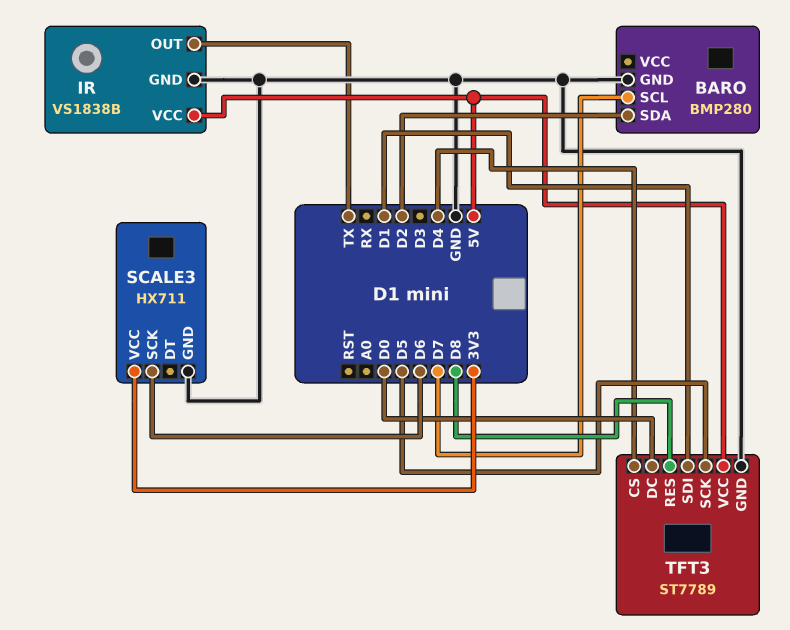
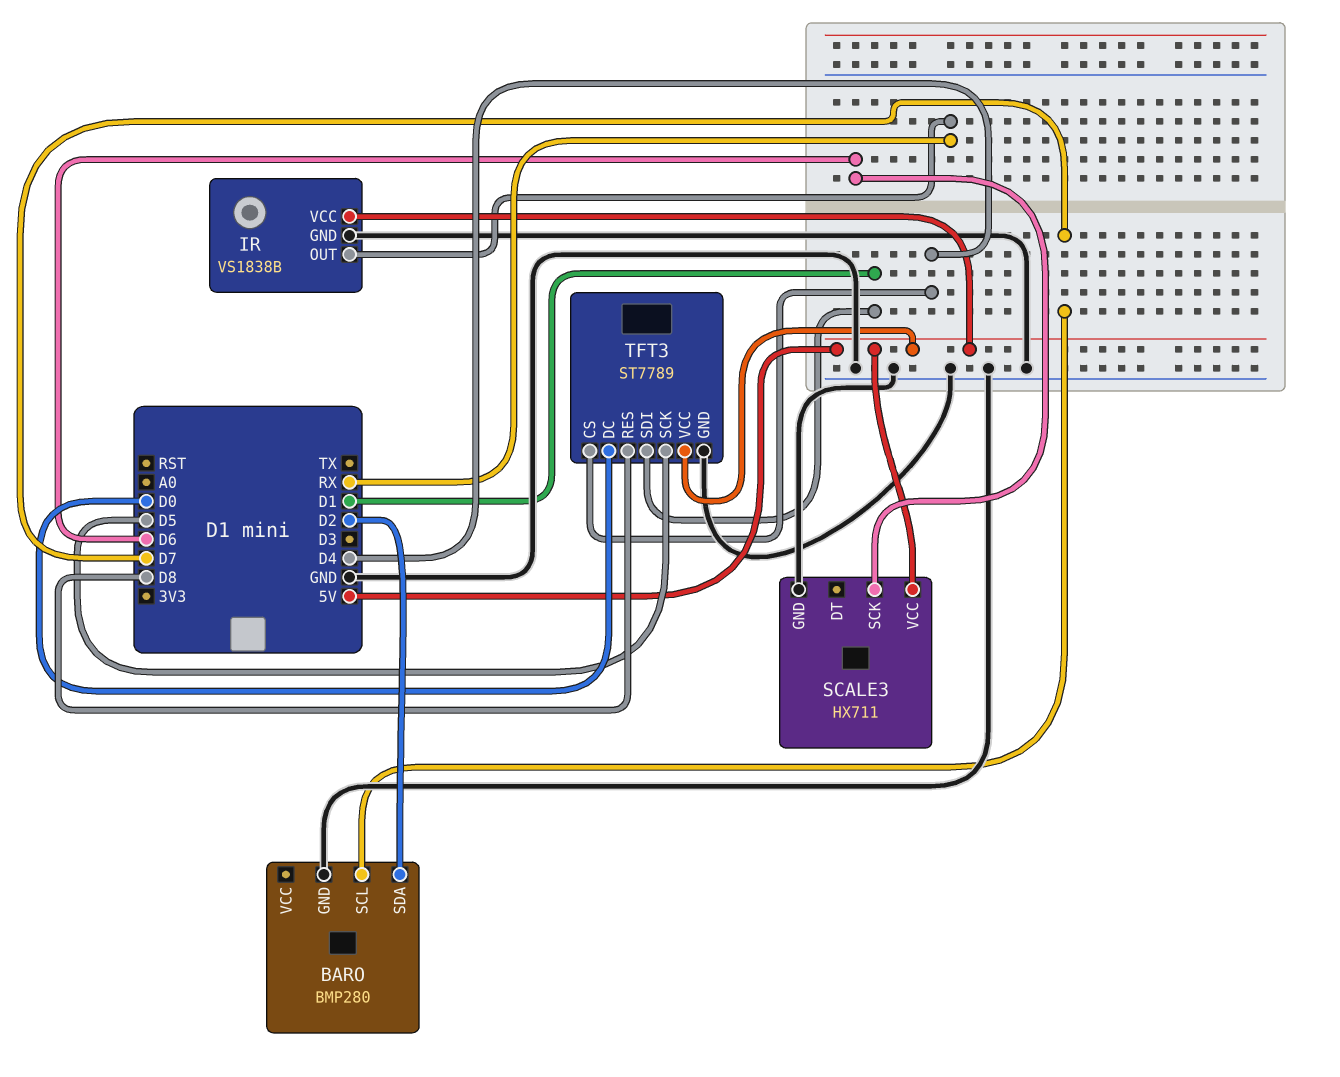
IR pin OUT: TX -> RX
SCALE3 pin VCC: 3V3 -> 5V

